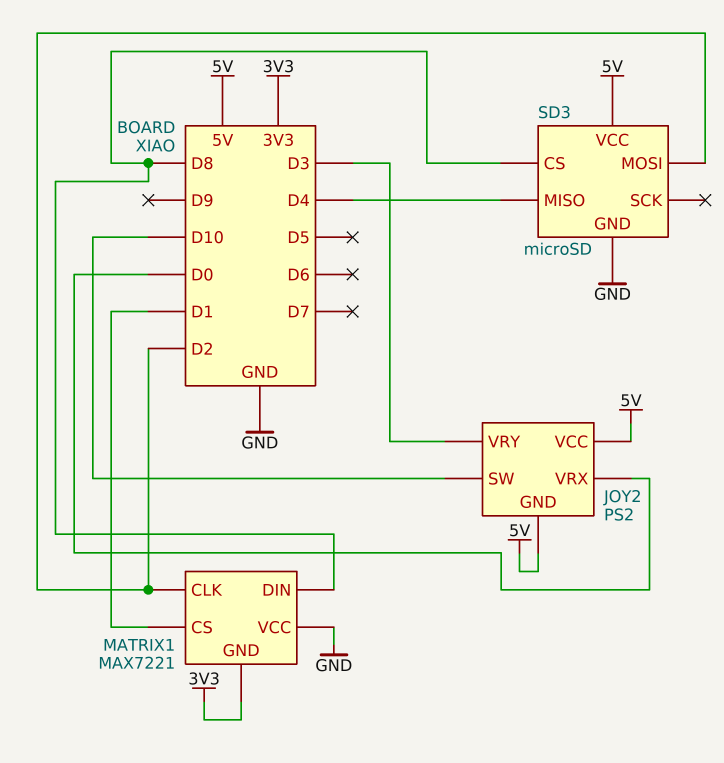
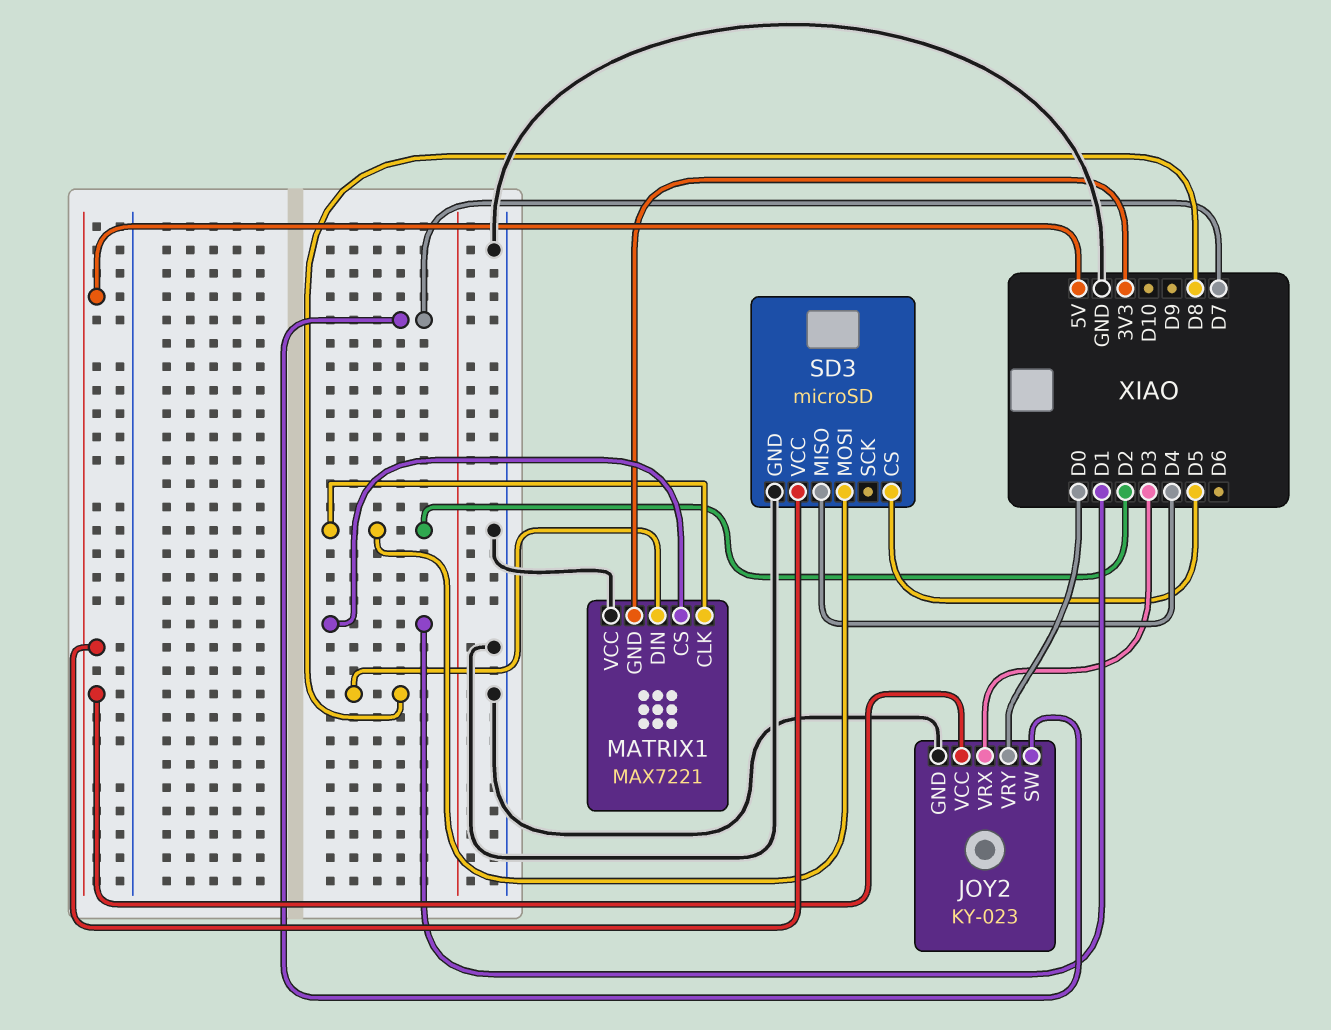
JOY2: PS2 -> KY-023
JOY2 pin GND: 5V -> GND
JOY2 pin SW: D10 -> D7
JOY2 pin VRX: D0 -> D3
JOY2 pin VRY: D3 -> D0
SD3 pin CS: D8 -> D5

